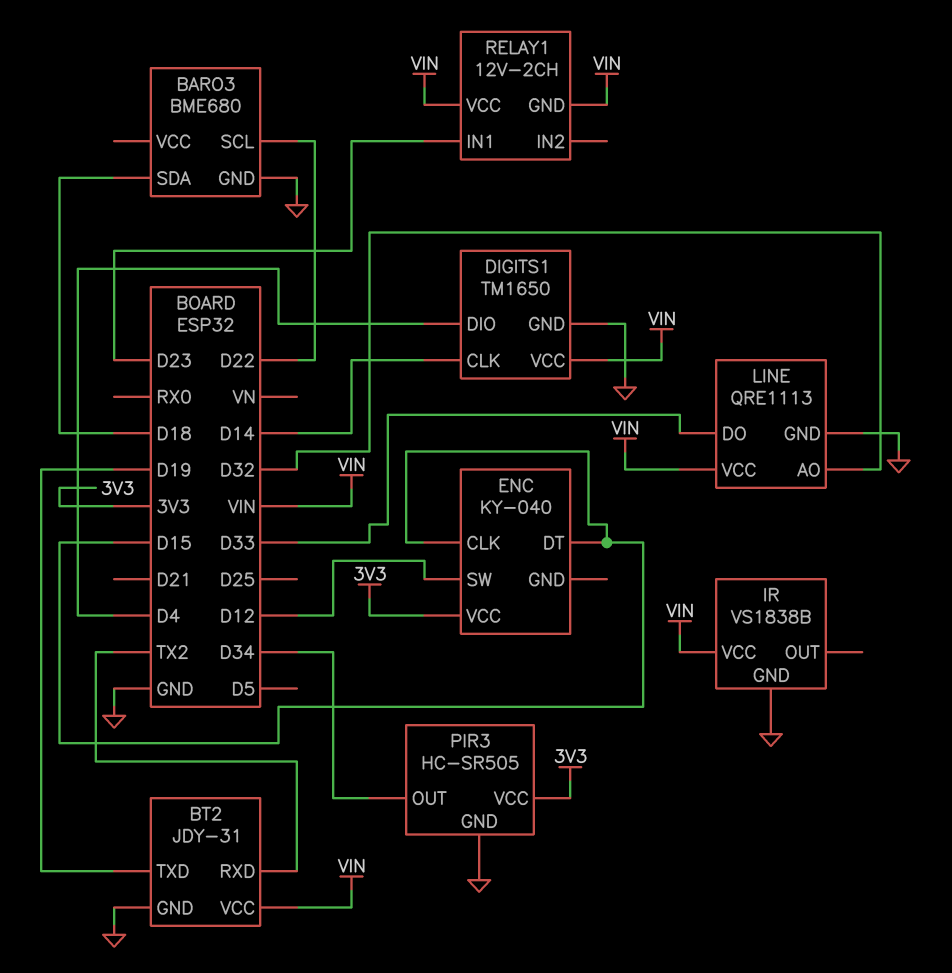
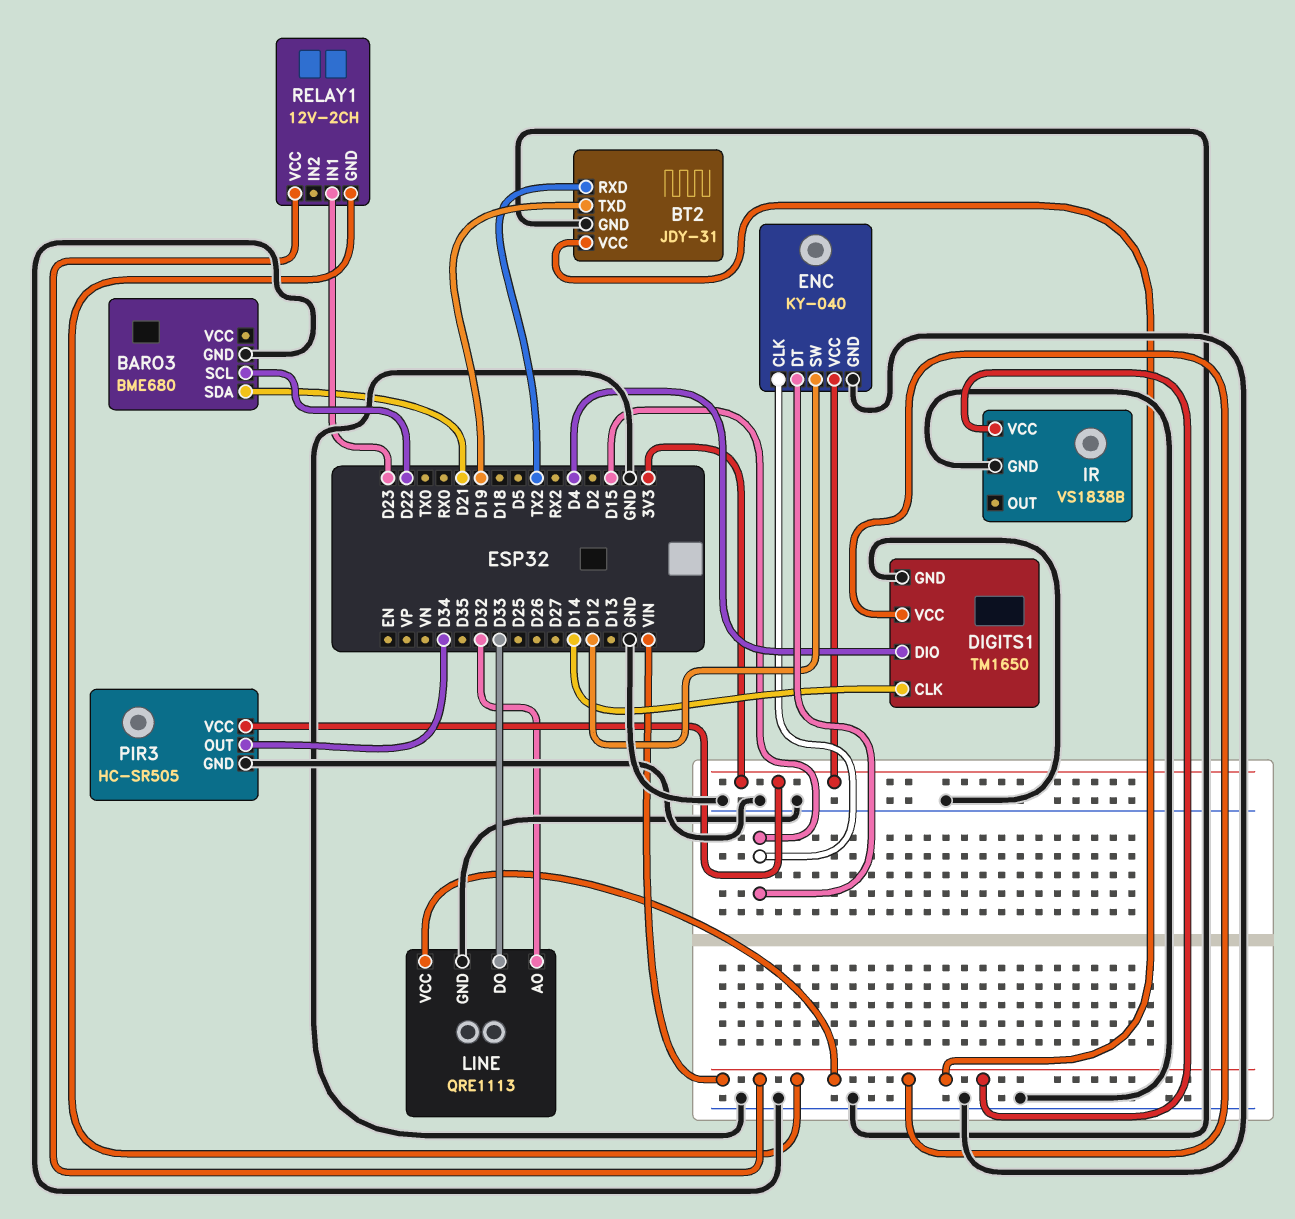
BARO3 pin SDA: D18 -> D21
ENC pin GND: none -> GND

